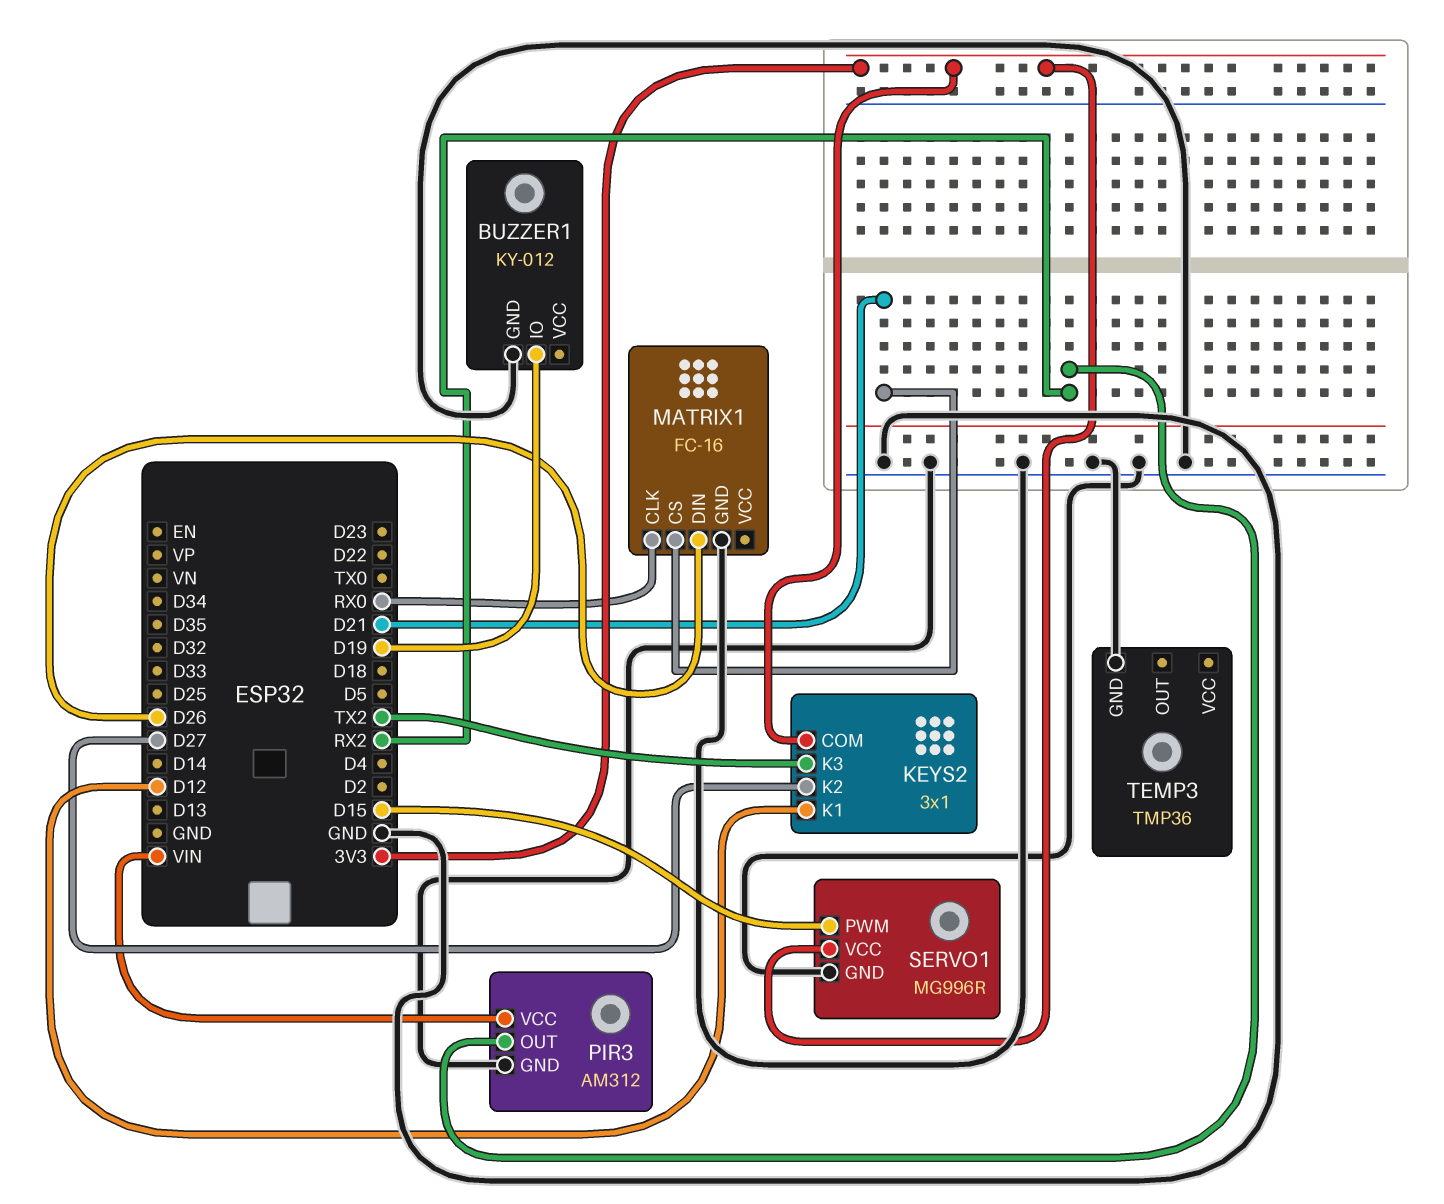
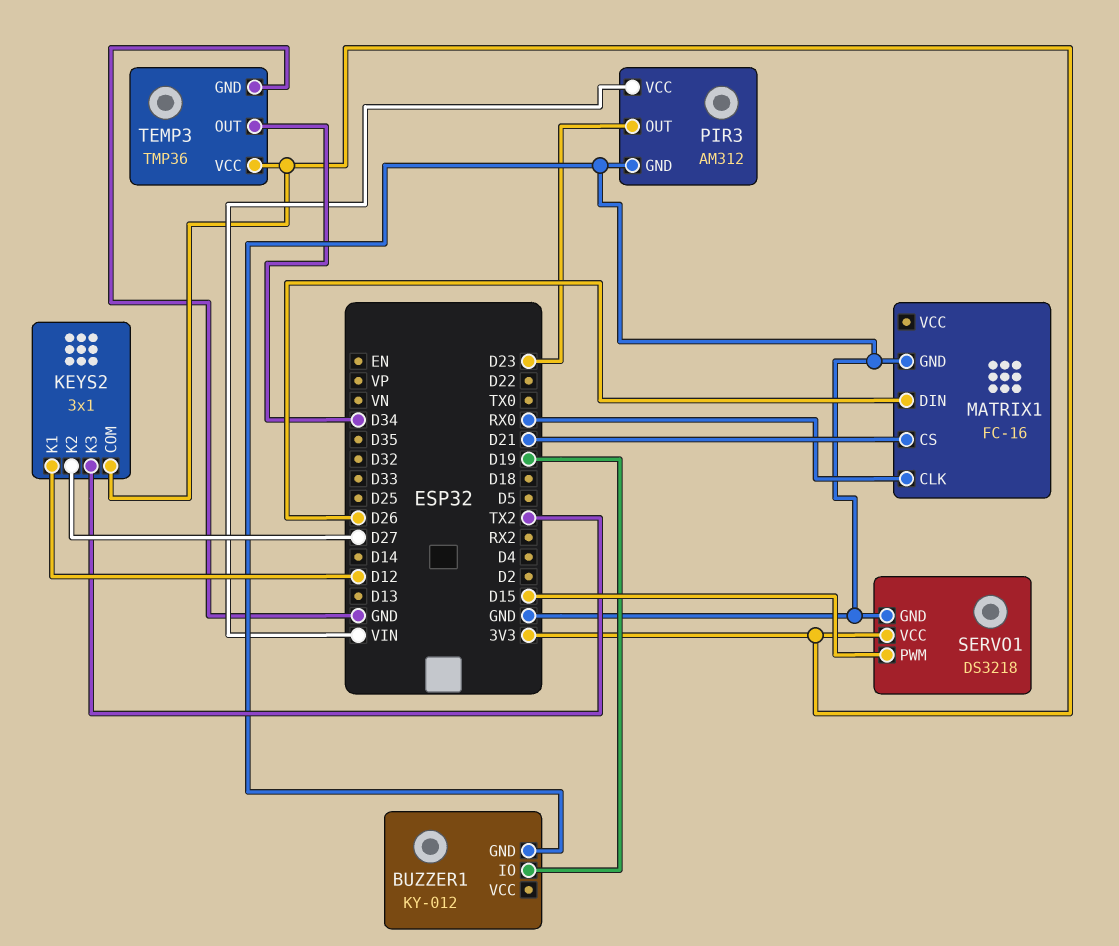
PIR3 pin OUT: RX2 -> D23
SERVO1: MG996R -> DS3218
TEMP3 pin OUT: none -> D34
TEMP3 pin VCC: none -> 3V3

